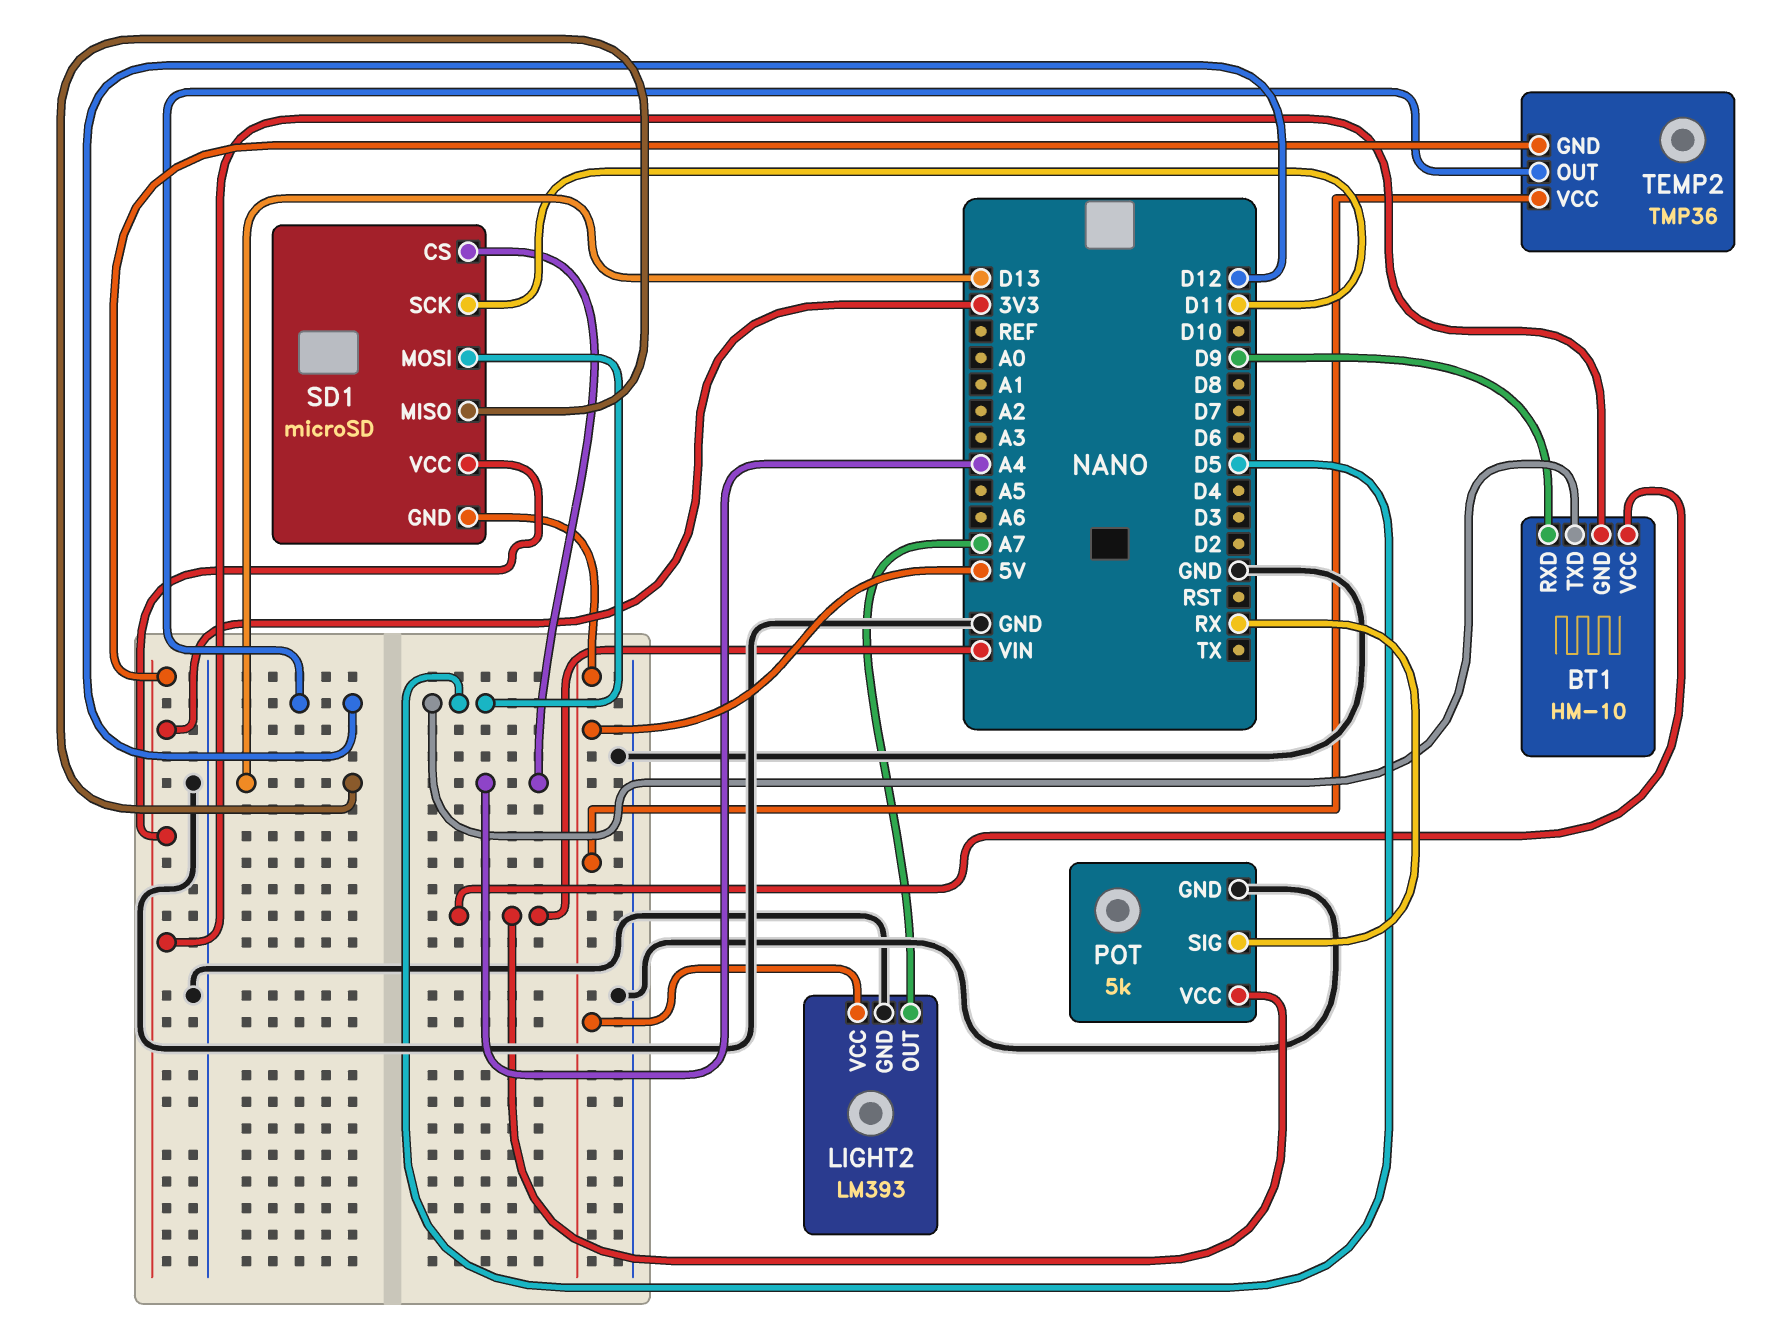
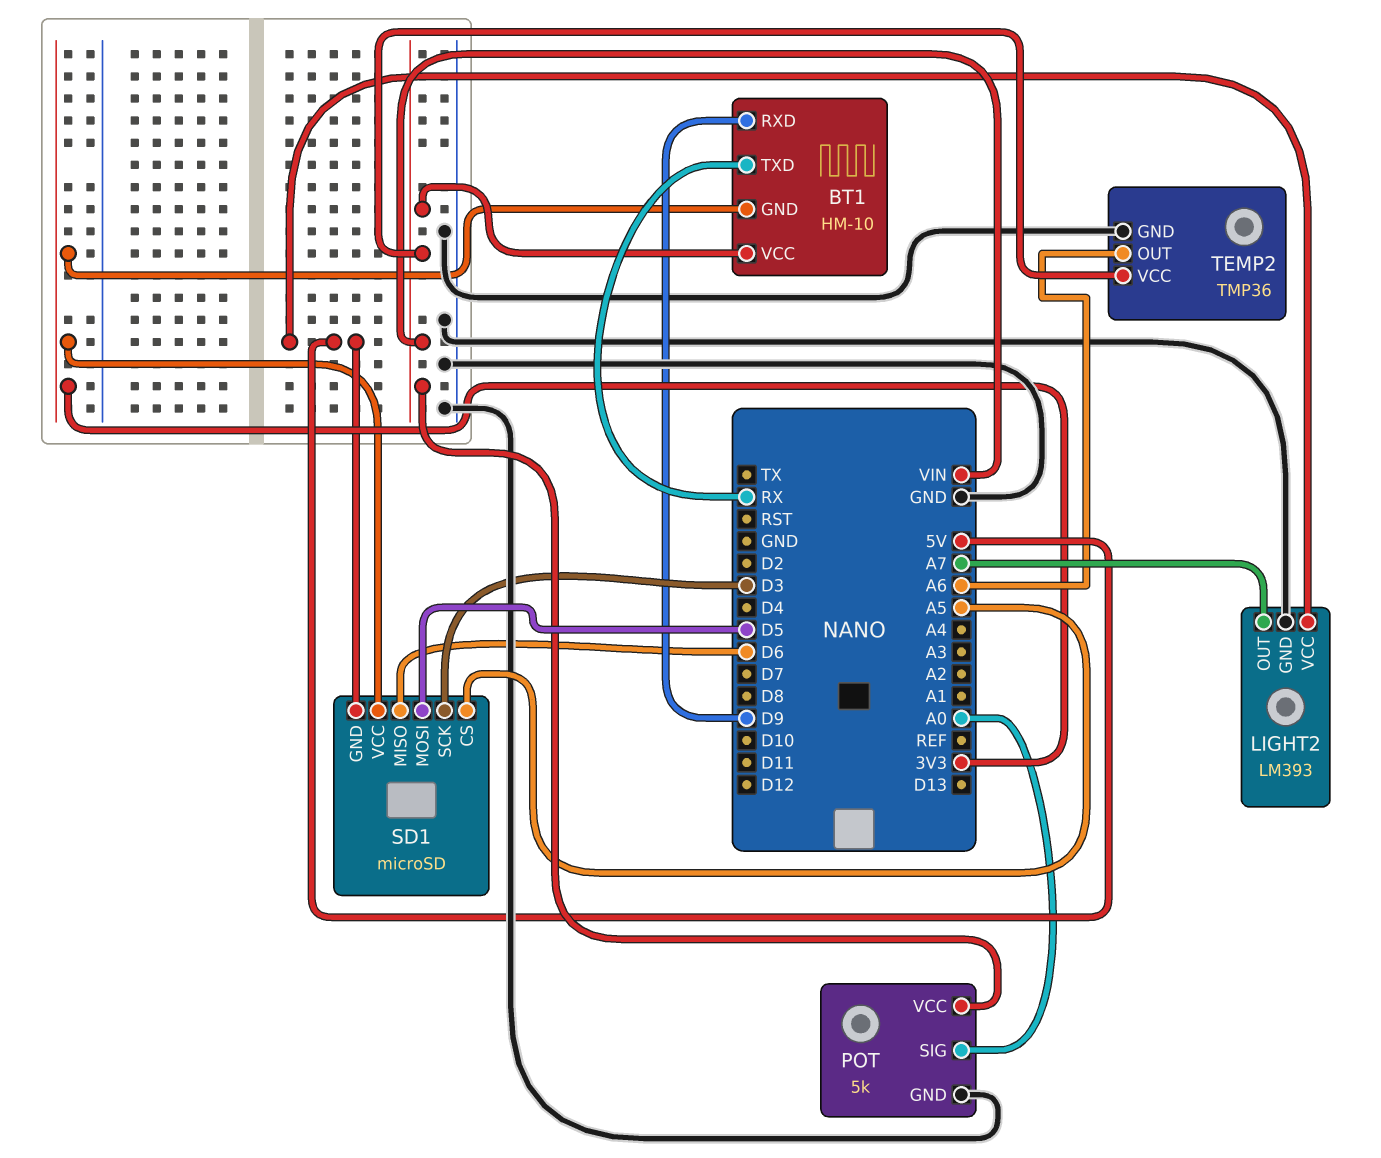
BT1 pin TXD: D5 -> RX
POT pin SIG: RX -> A0
SD1 pin CS: A4 -> A5
SD1 pin MISO: D13 -> D6
SD1 pin SCK: D11 -> D3
TEMP2 pin GND: 3V3 -> GND
TEMP2 pin OUT: D12 -> A6
TEMP2 pin VCC: 5V -> VIN

